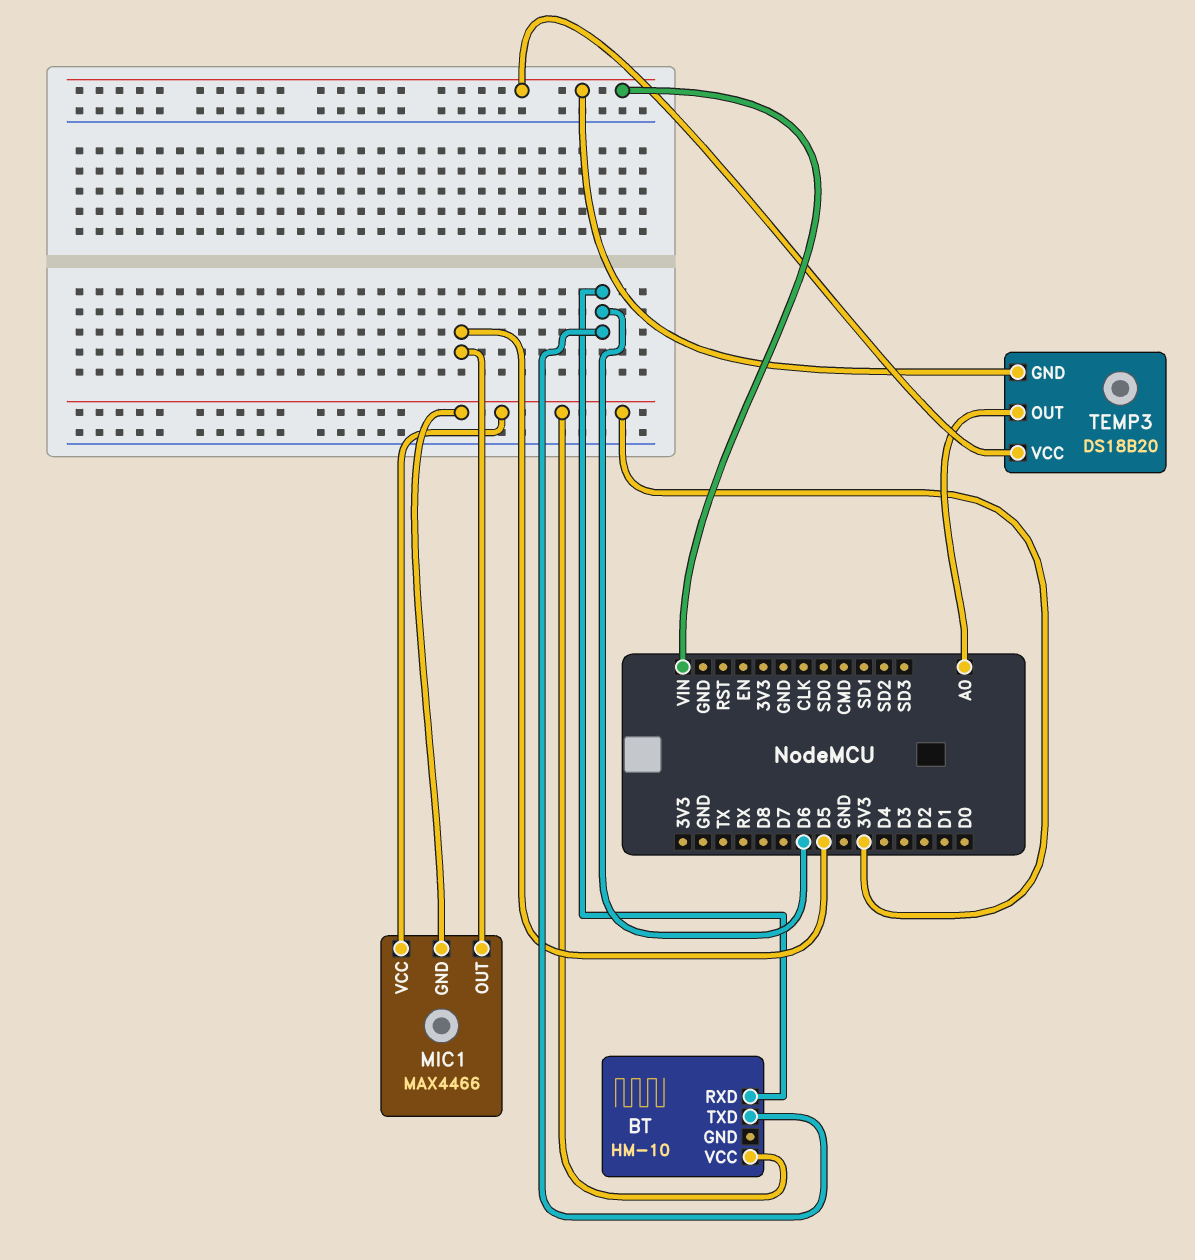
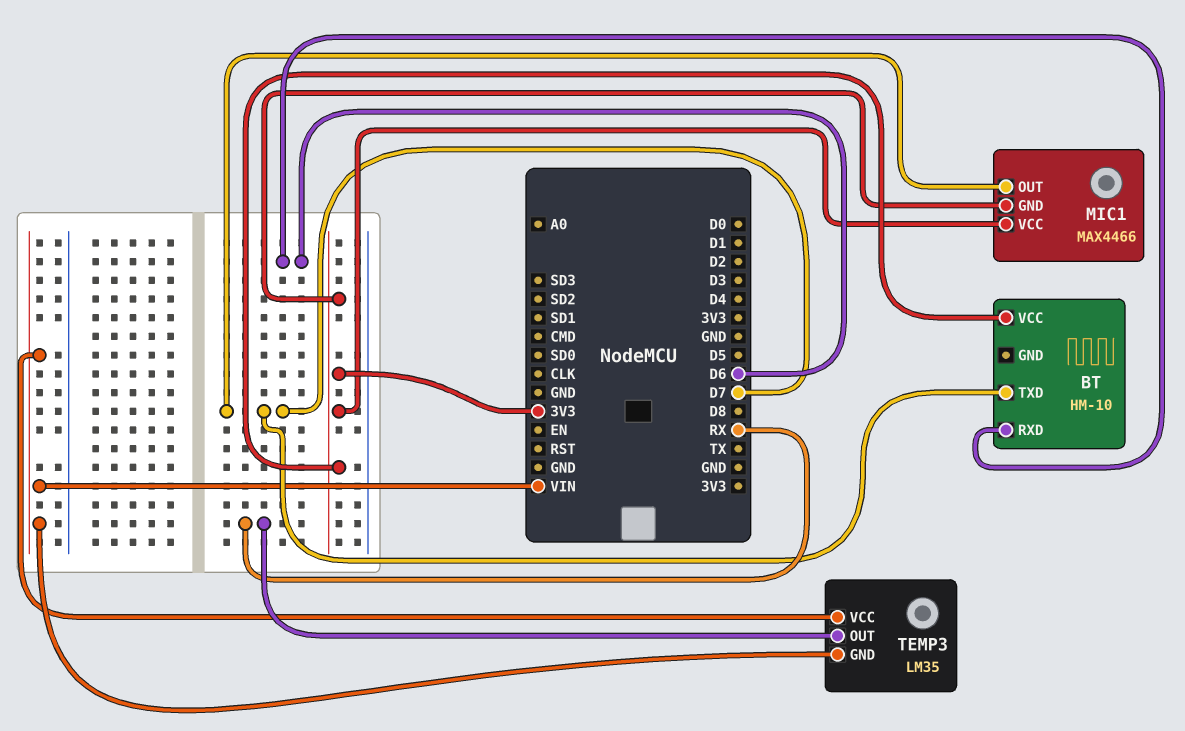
BT pin TXD: D6 -> D7
MIC1 pin OUT: D5 -> D7
TEMP3: DS18B20 -> LM35
TEMP3 pin OUT: A0 -> RX

